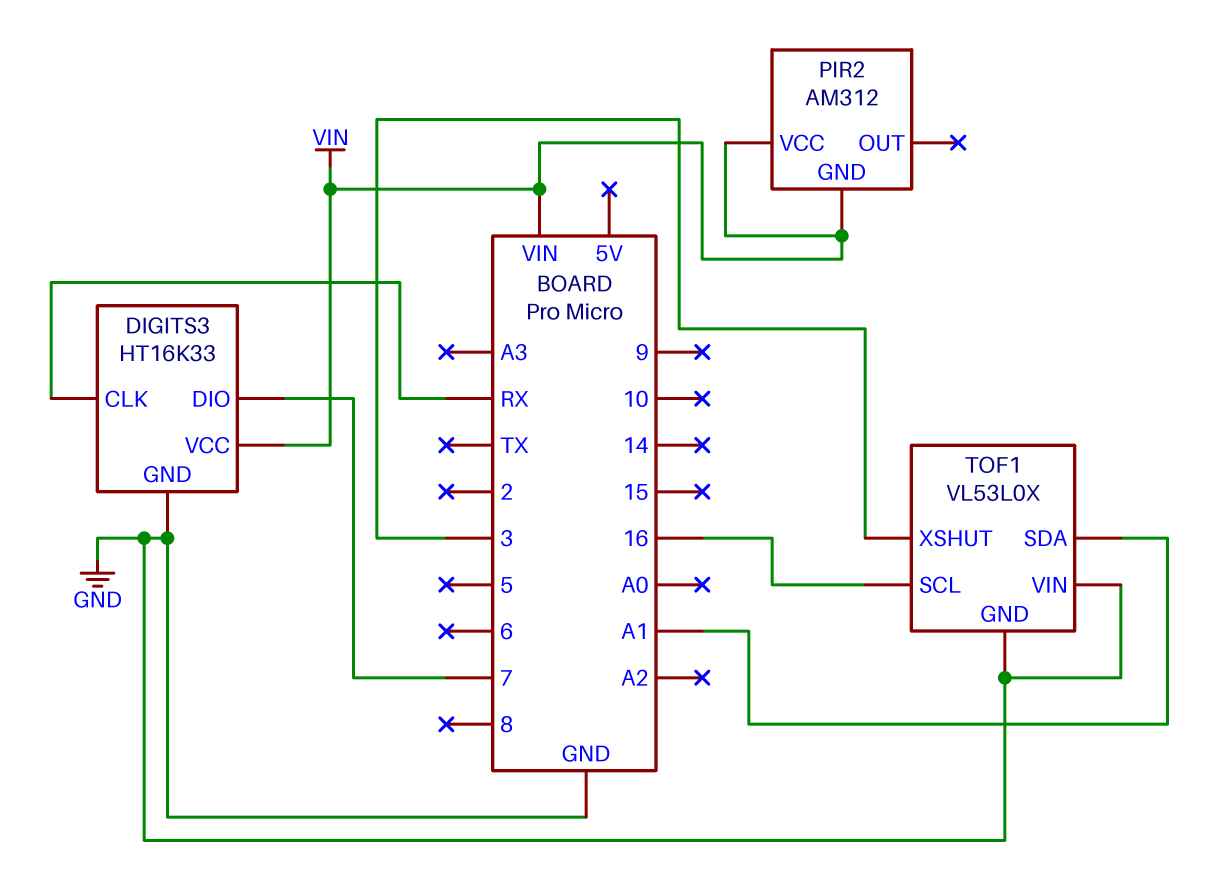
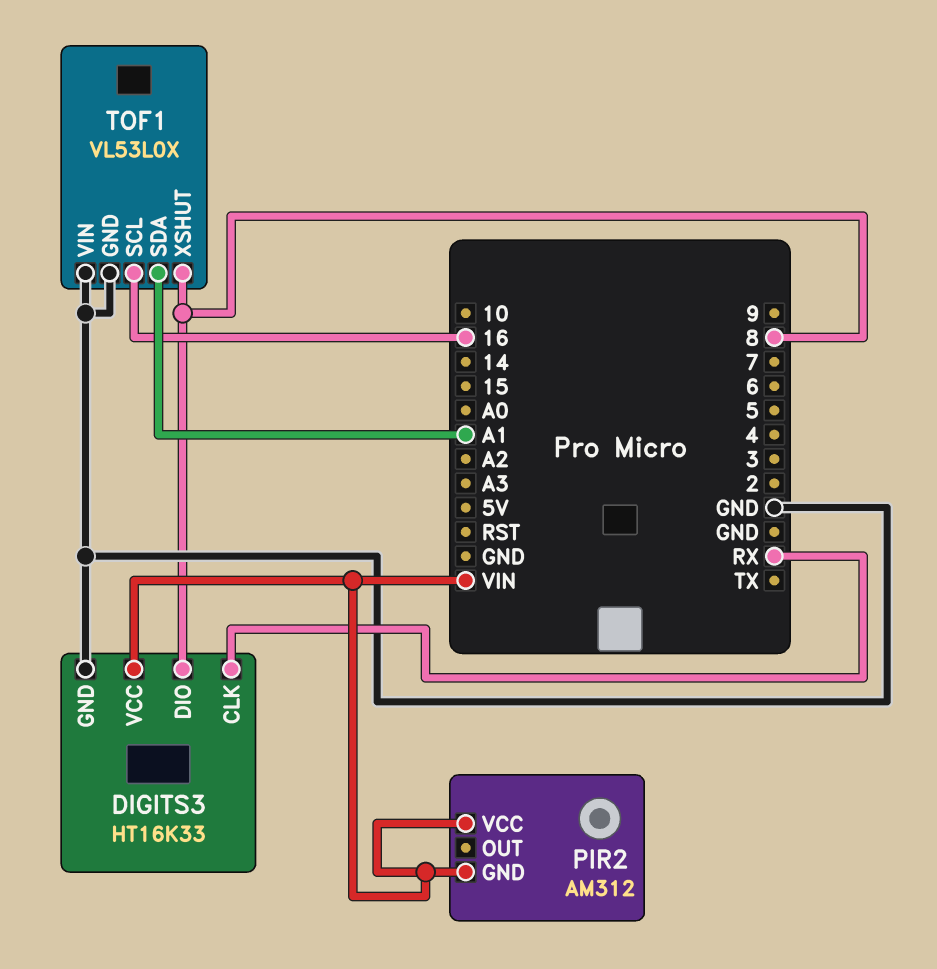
DIGITS3 pin DIO: 7 -> 8
TOF1 pin XSHUT: 3 -> 8

